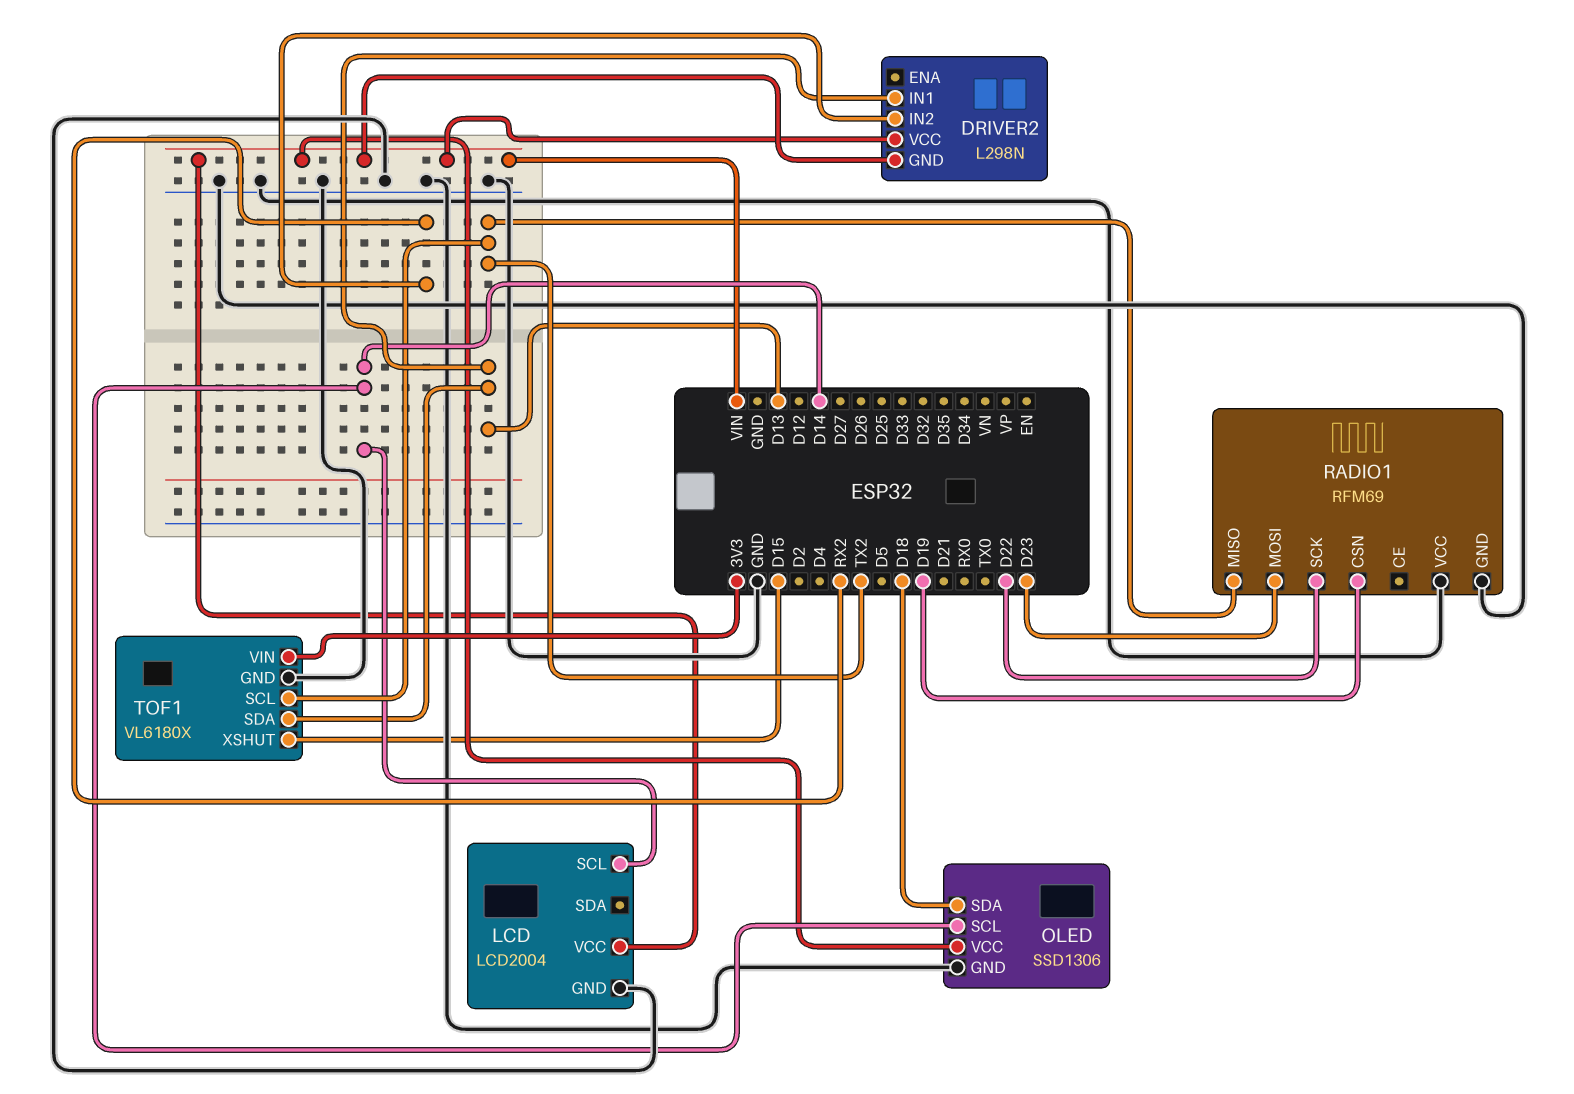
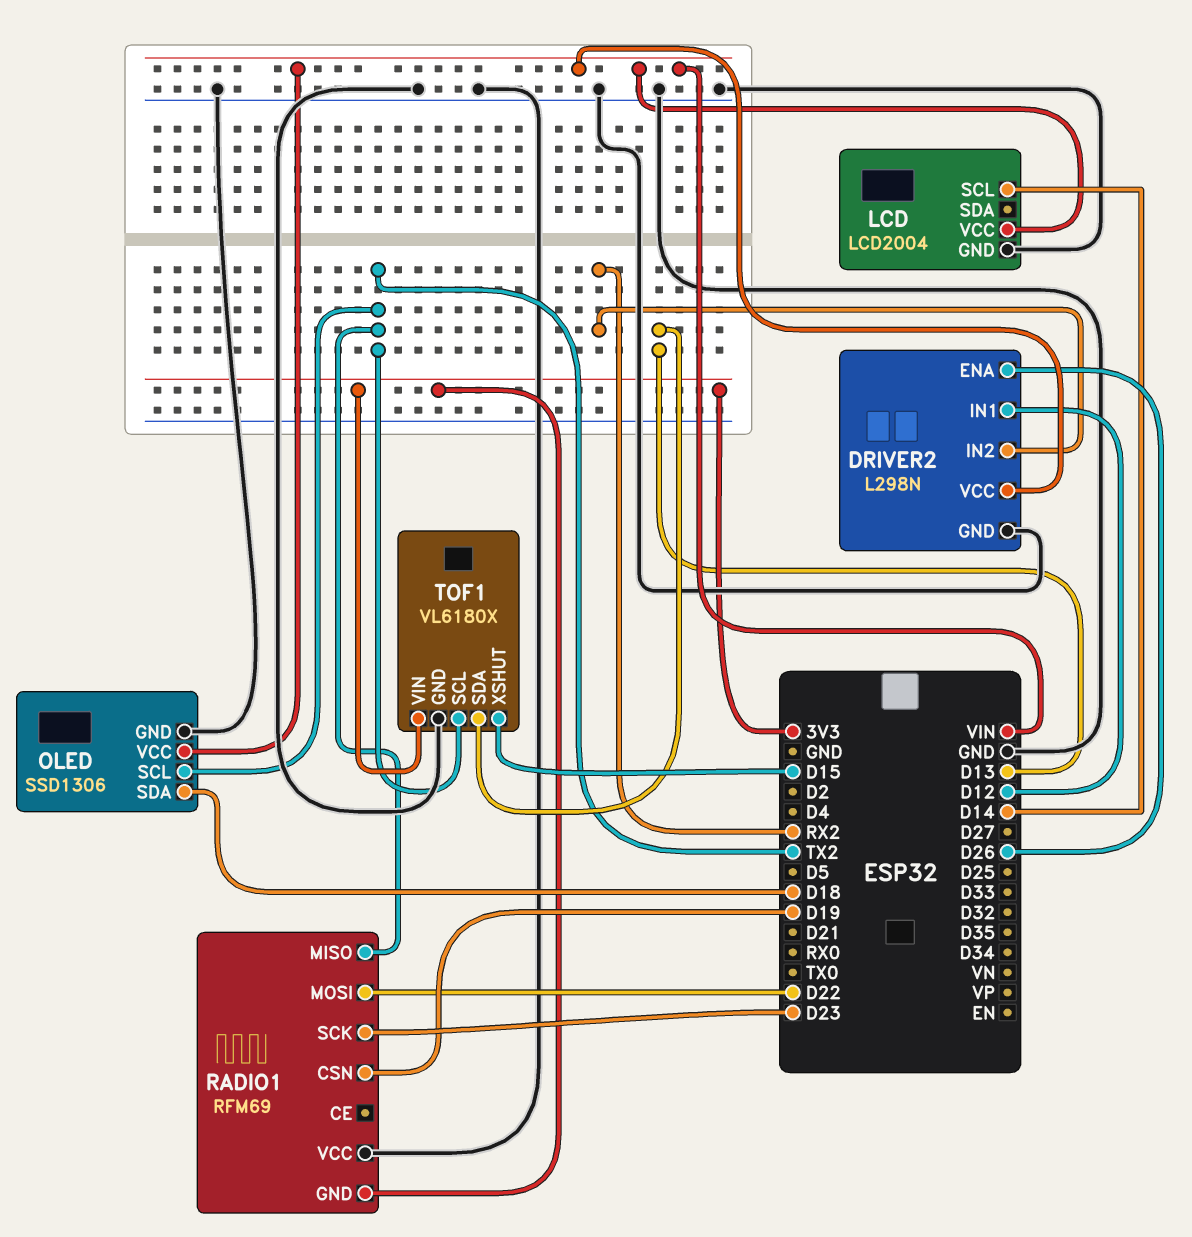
DRIVER2 pin ENA: none -> D26
DRIVER2 pin GND: VIN -> GND
DRIVER2 pin IN1: D13 -> D12
OLED pin SCL: D14 -> TX2
RADIO1 pin GND: GND -> 3V3
RADIO1 pin MOSI: D23 -> D22
RADIO1 pin SCK: D22 -> D23

